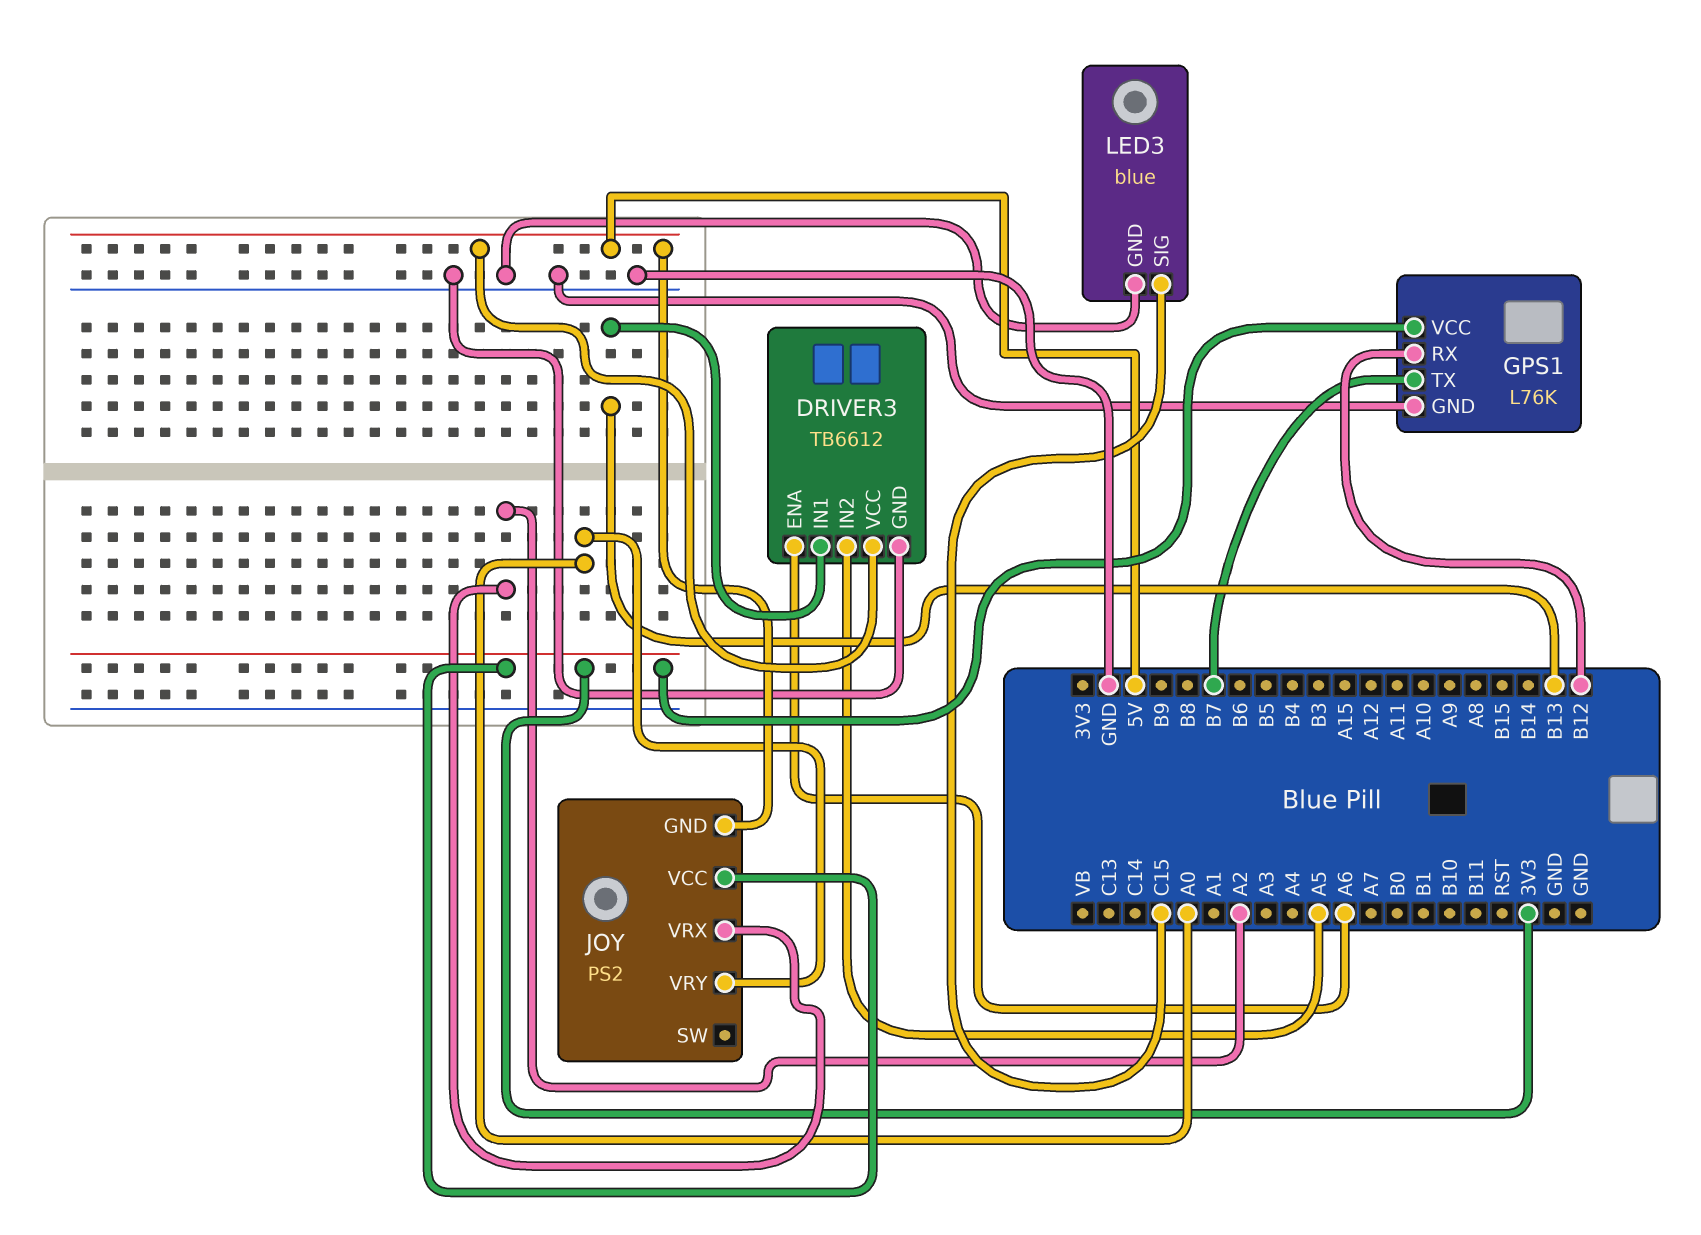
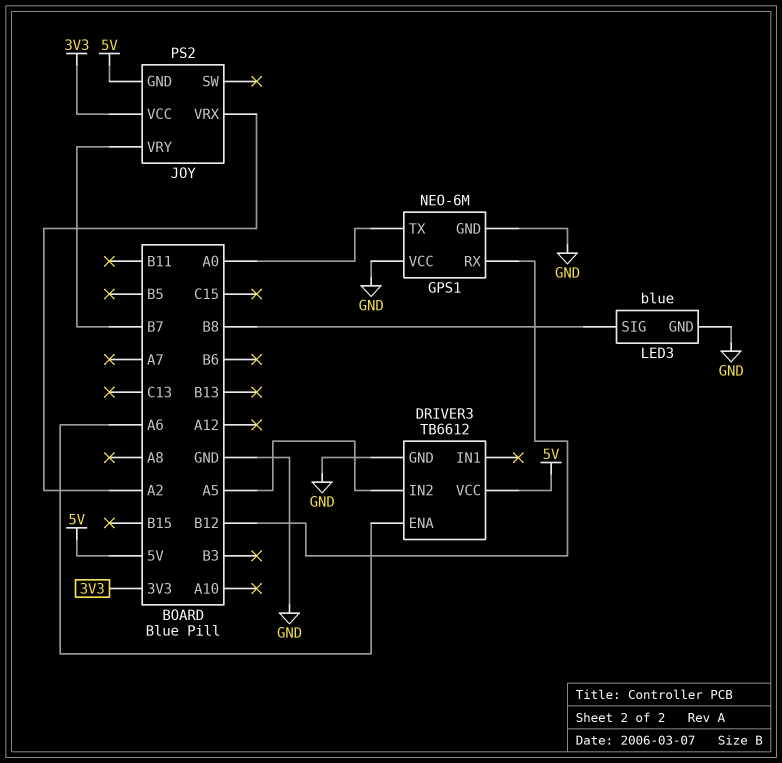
DRIVER3 pin IN1: B13 -> none
GPS1: L76K -> NEO-6M
GPS1 pin TX: B7 -> A0
GPS1 pin VCC: 3V3 -> GND
JOY pin VRY: A0 -> B7
LED3 pin SIG: C15 -> B8

